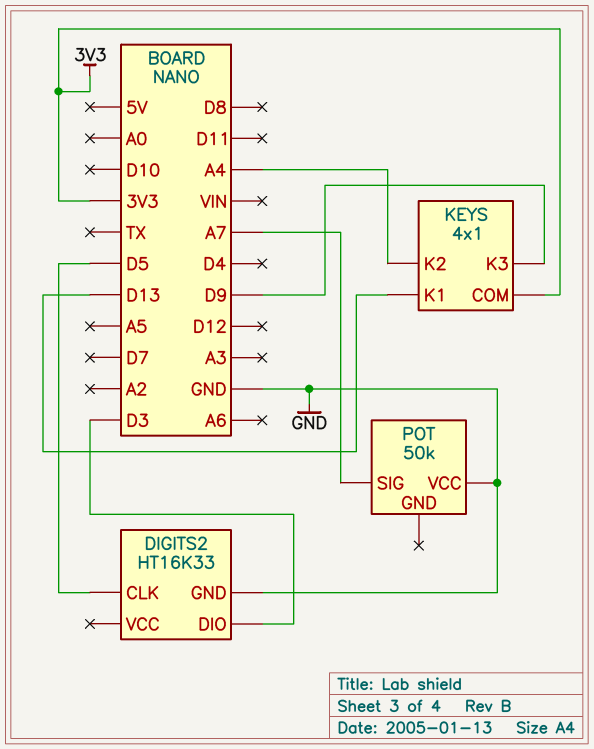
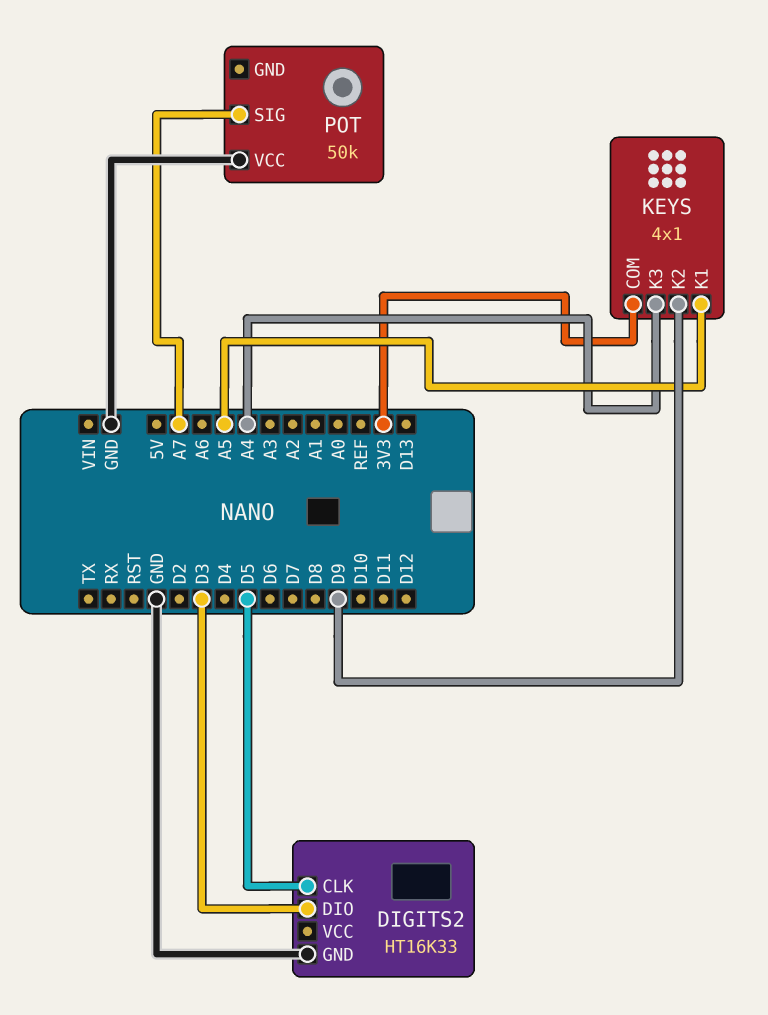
KEYS pin K1: D13 -> A5
KEYS pin K2: A4 -> D9
KEYS pin K3: D9 -> A4

